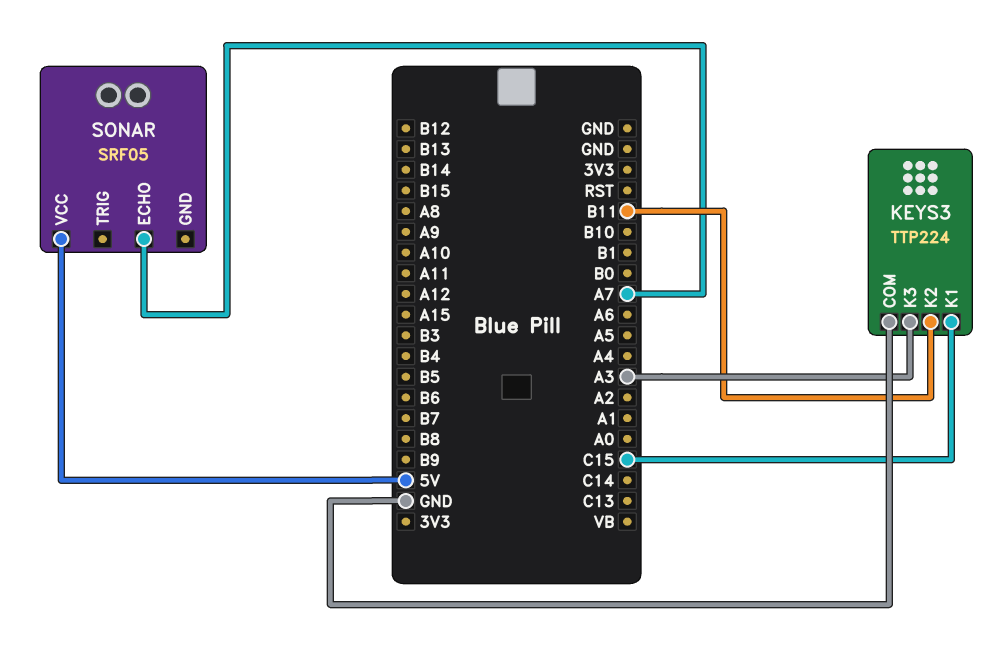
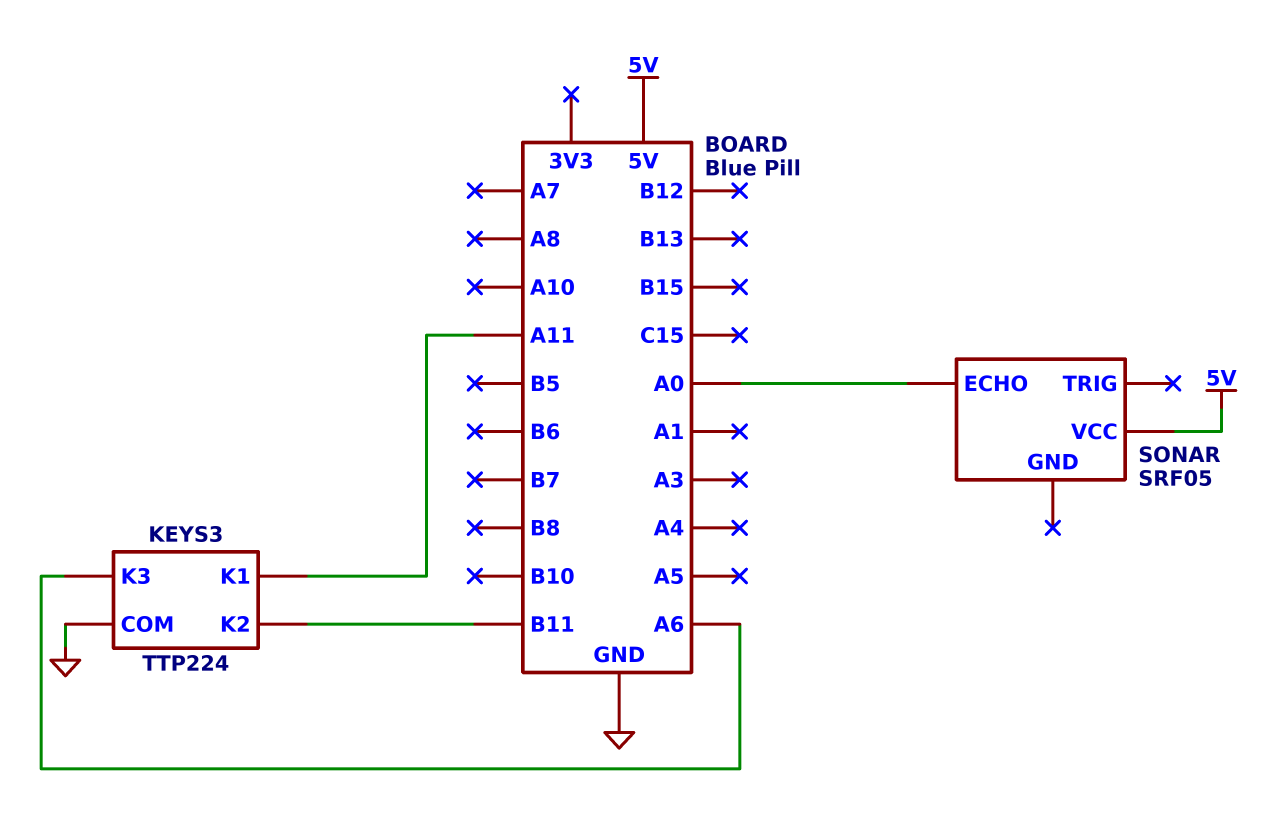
KEYS3 pin K1: C15 -> A11
KEYS3 pin K3: A3 -> A6
SONAR pin ECHO: A7 -> A0

